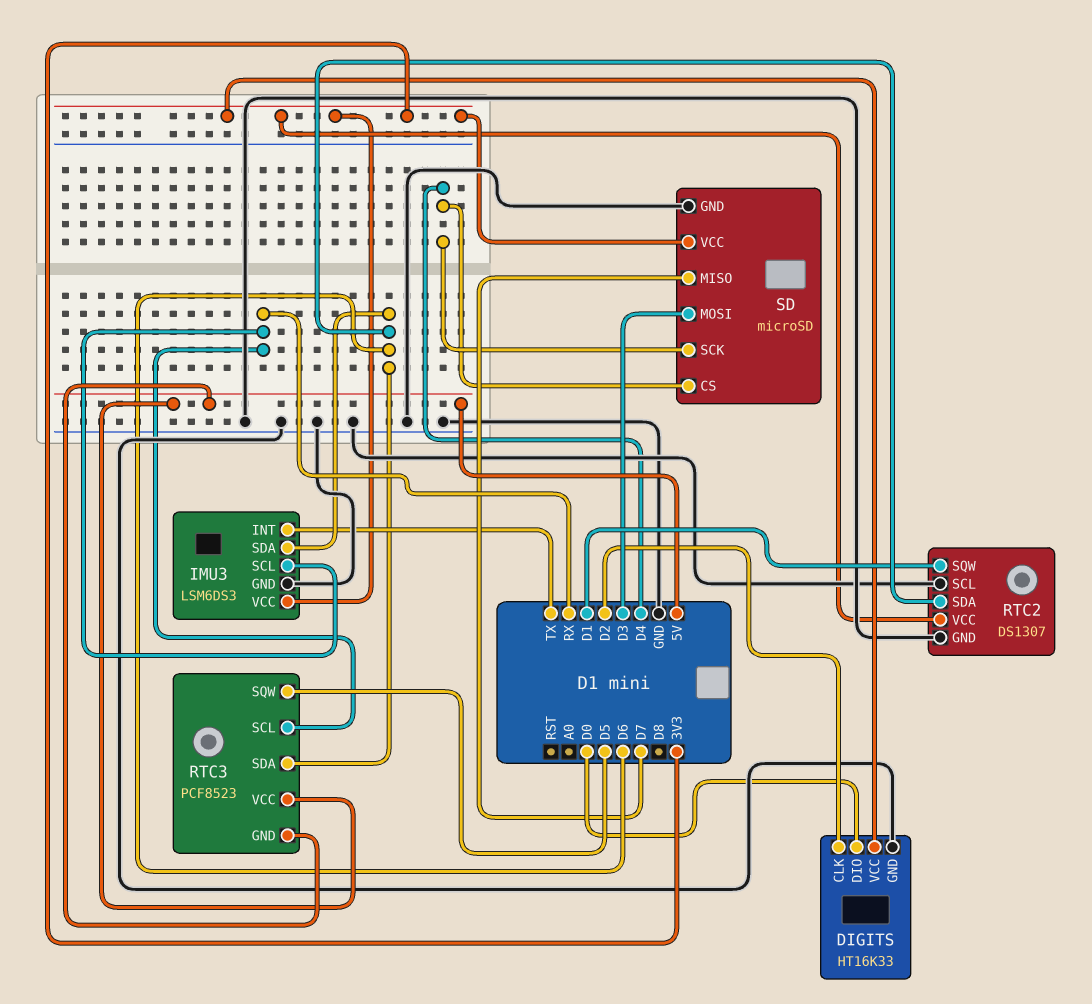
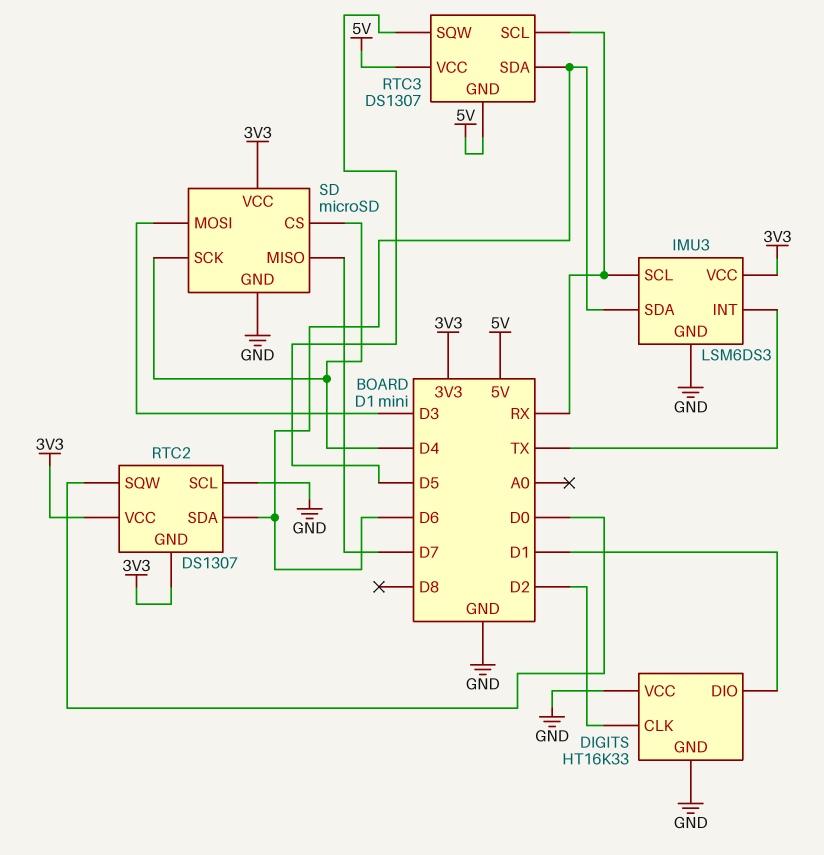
DIGITS pin DIO: D0 -> D1
DIGITS pin VCC: 3V3 -> GND
RTC2 pin GND: GND -> 3V3
RTC2 pin SQW: D1 -> D0
RTC3: PCF8523 -> DS1307

